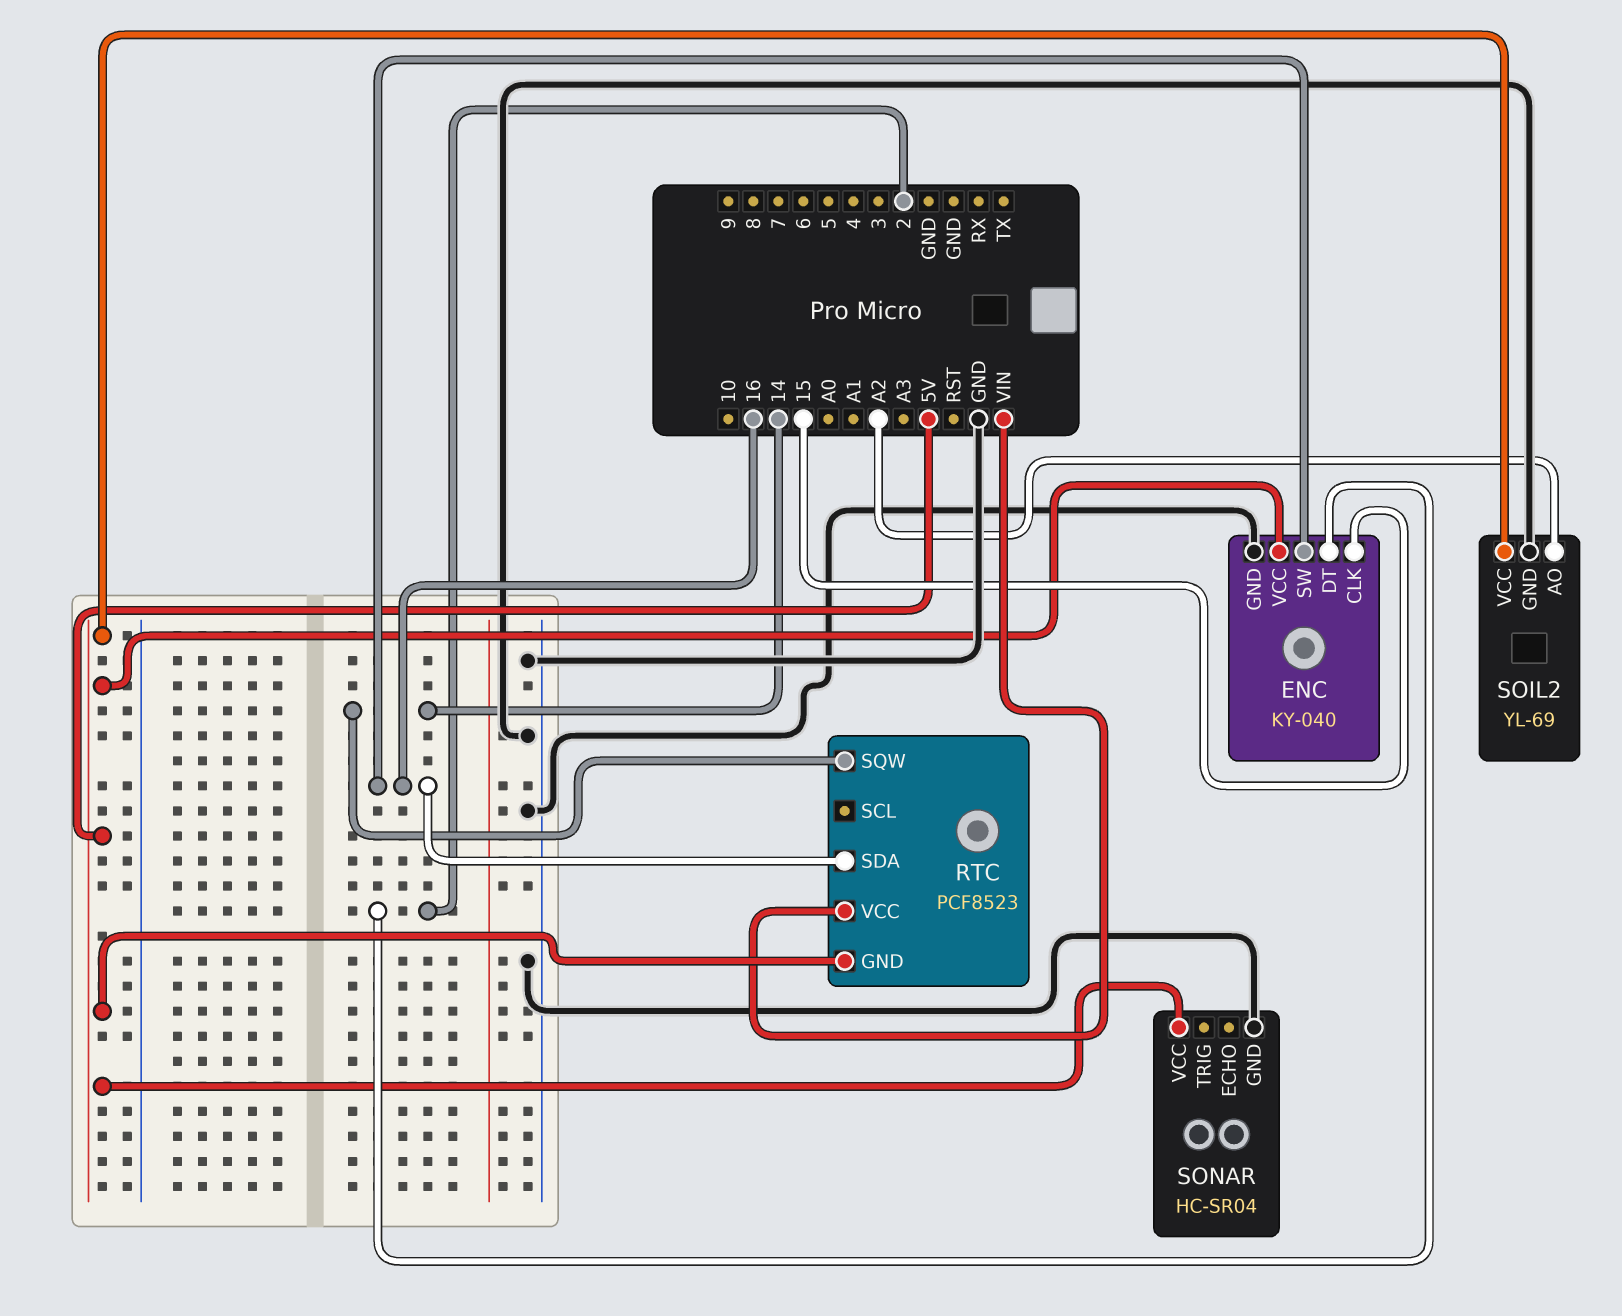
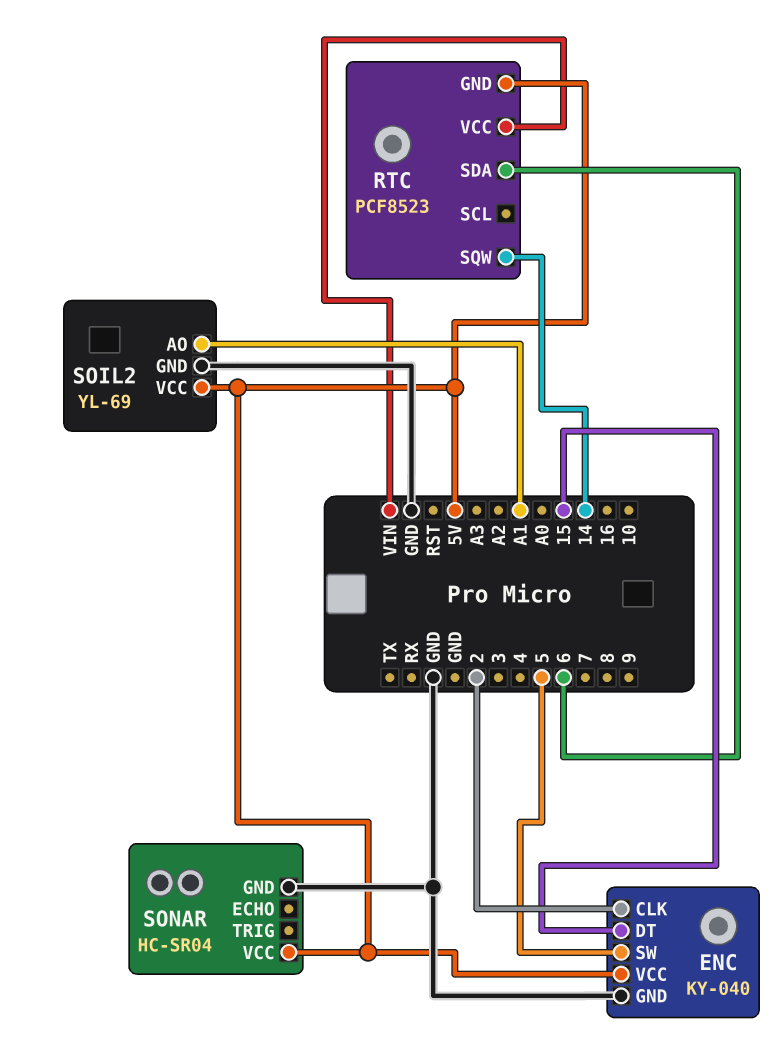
ENC pin CLK: 15 -> 2
ENC pin DT: 2 -> 15
ENC pin SW: 16 -> 5
RTC pin SDA: 16 -> 6
SOIL2 pin AO: A2 -> A1

